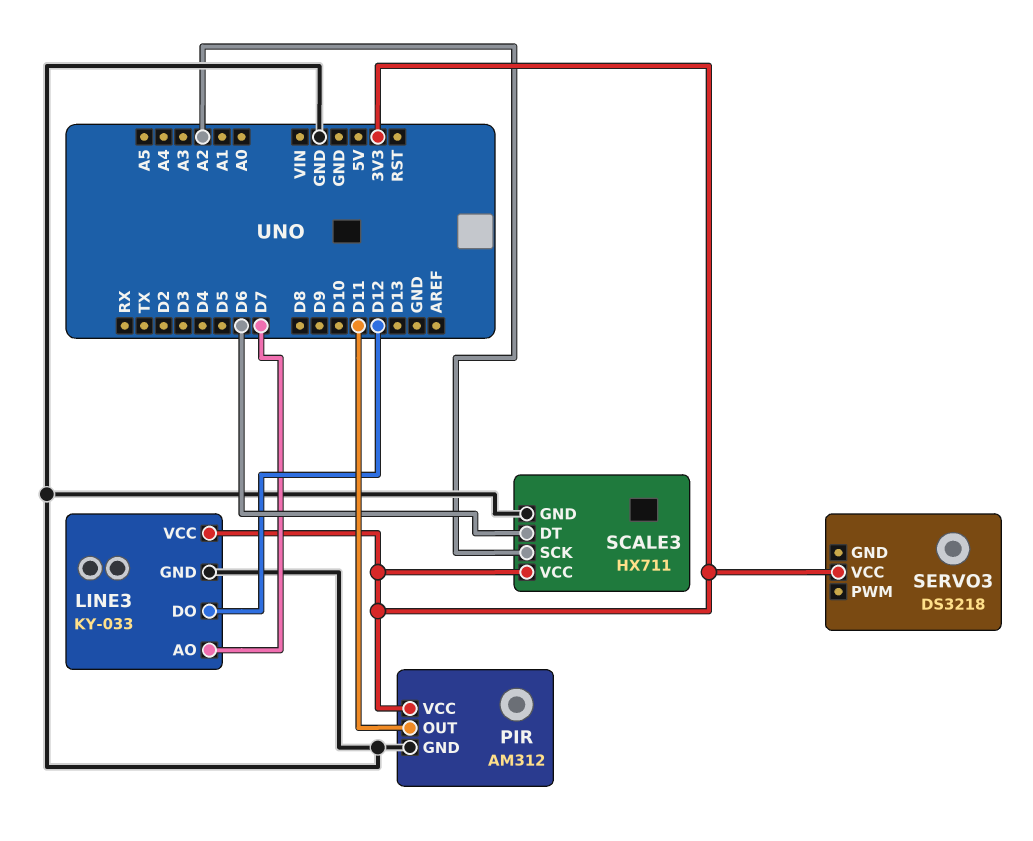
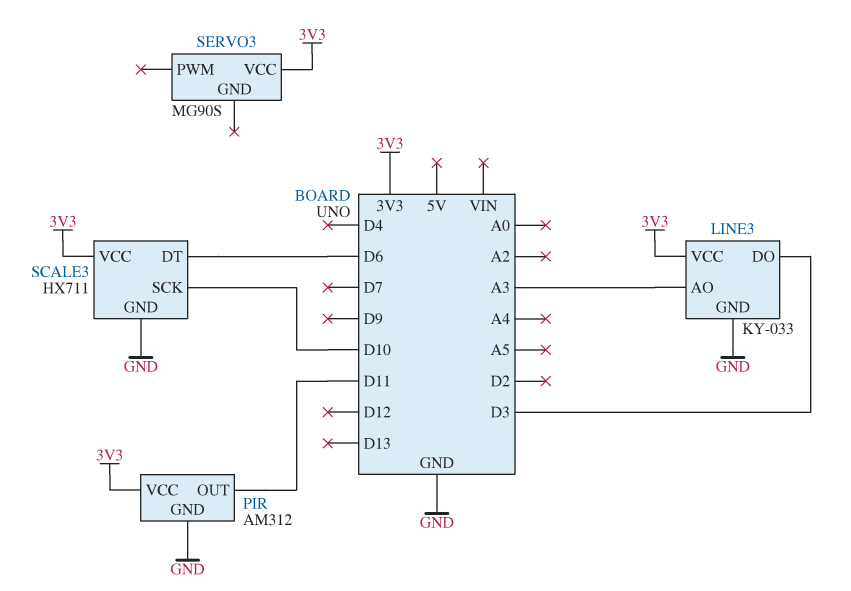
LINE3 pin AO: D7 -> A3
LINE3 pin DO: D12 -> D3
SCALE3 pin SCK: A2 -> D10
SERVO3: DS3218 -> MG90S

